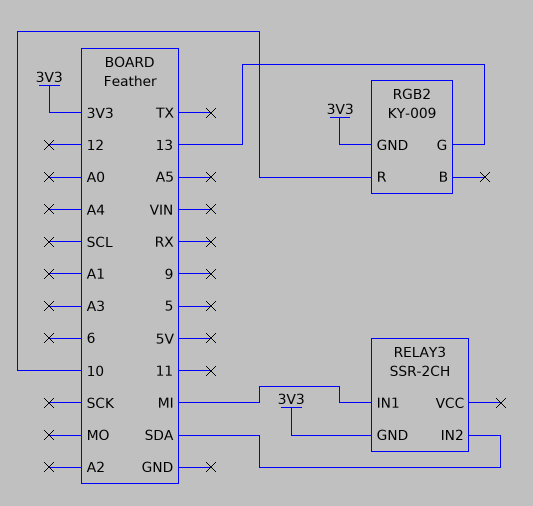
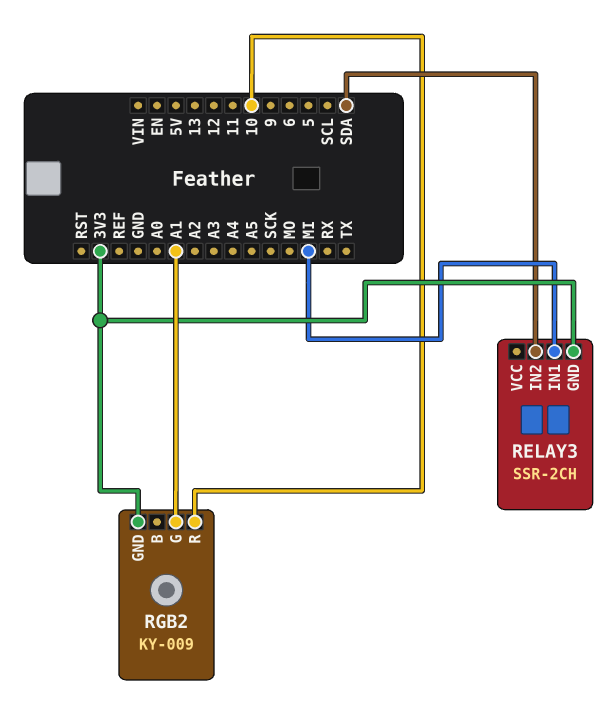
RGB2 pin G: 13 -> A1

